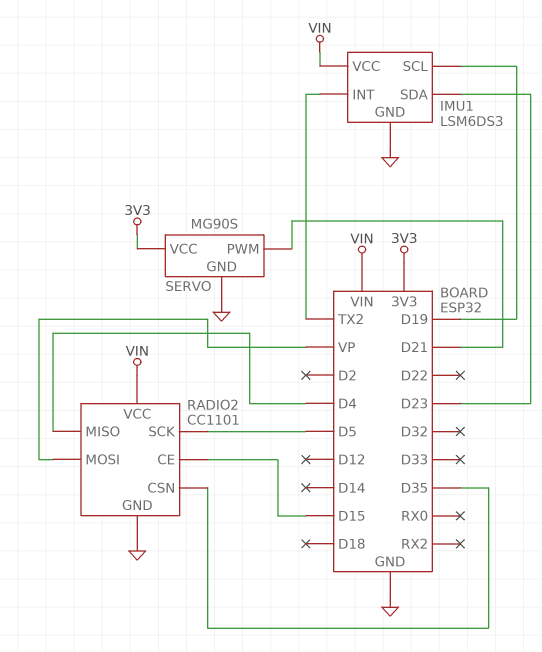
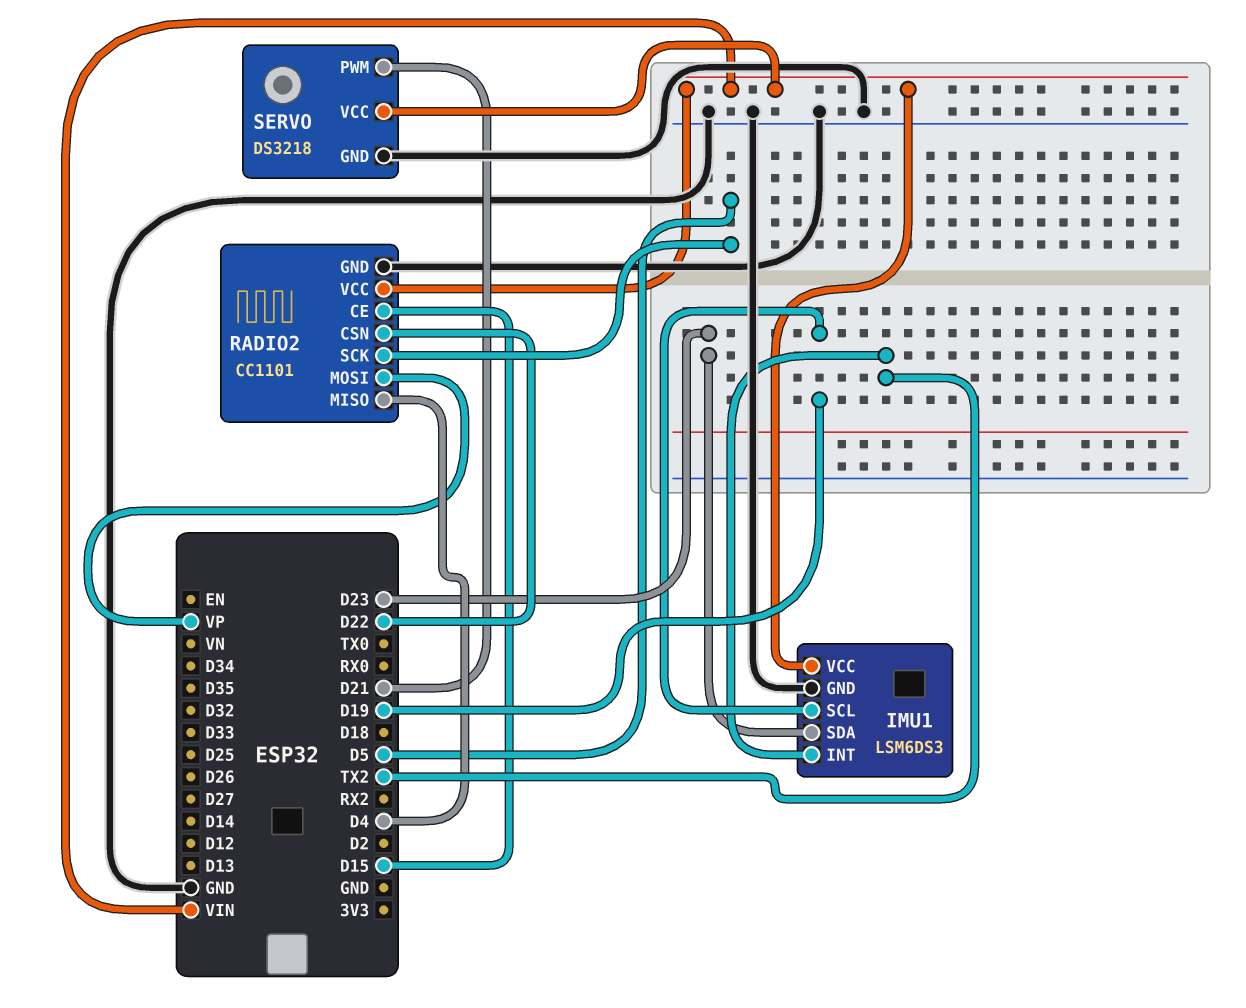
RADIO2 pin CSN: D35 -> D22
SERVO: MG90S -> DS3218
SERVO pin VCC: 3V3 -> VIN

